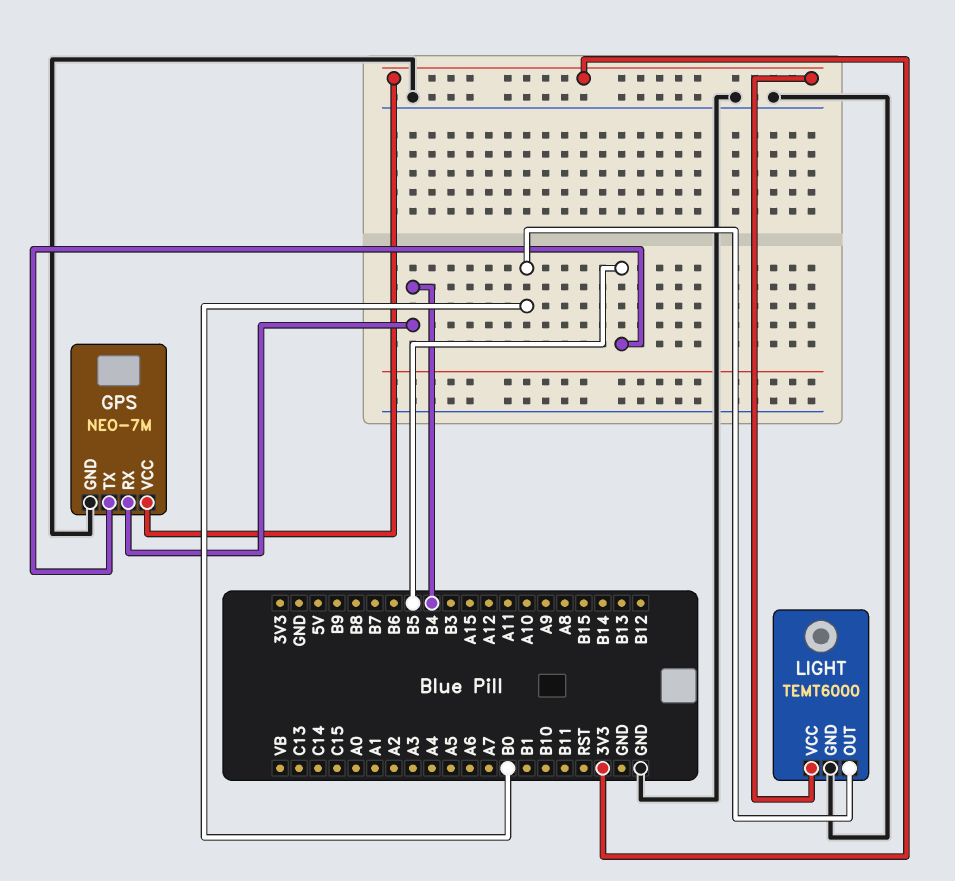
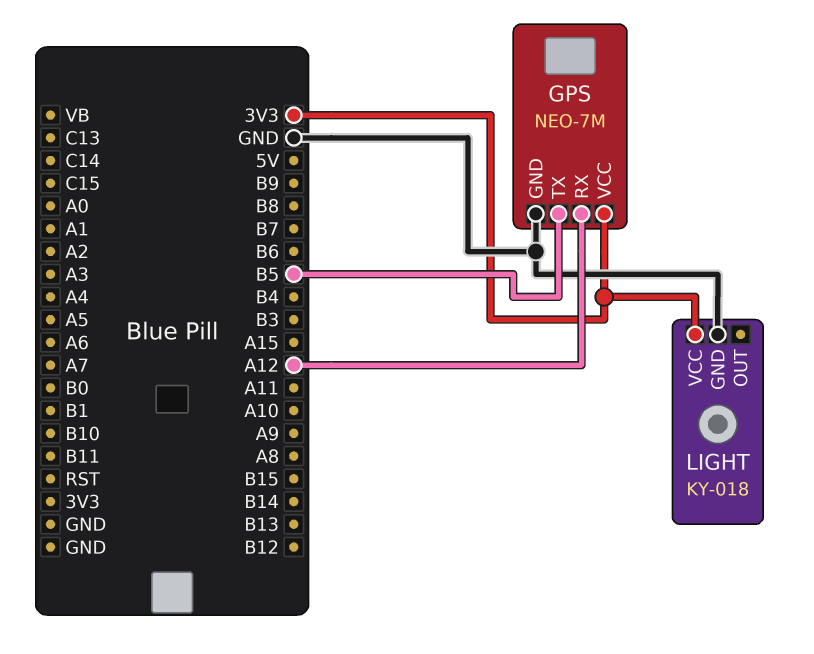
GPS pin RX: B4 -> A12
LIGHT: TEMT6000 -> KY-018
LIGHT pin OUT: B0 -> none

